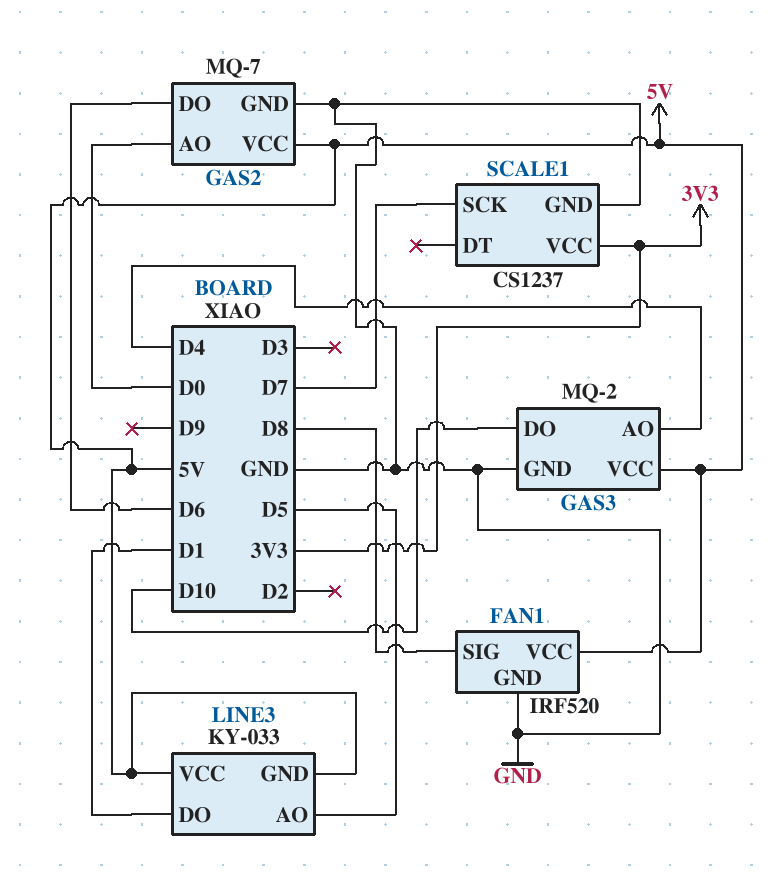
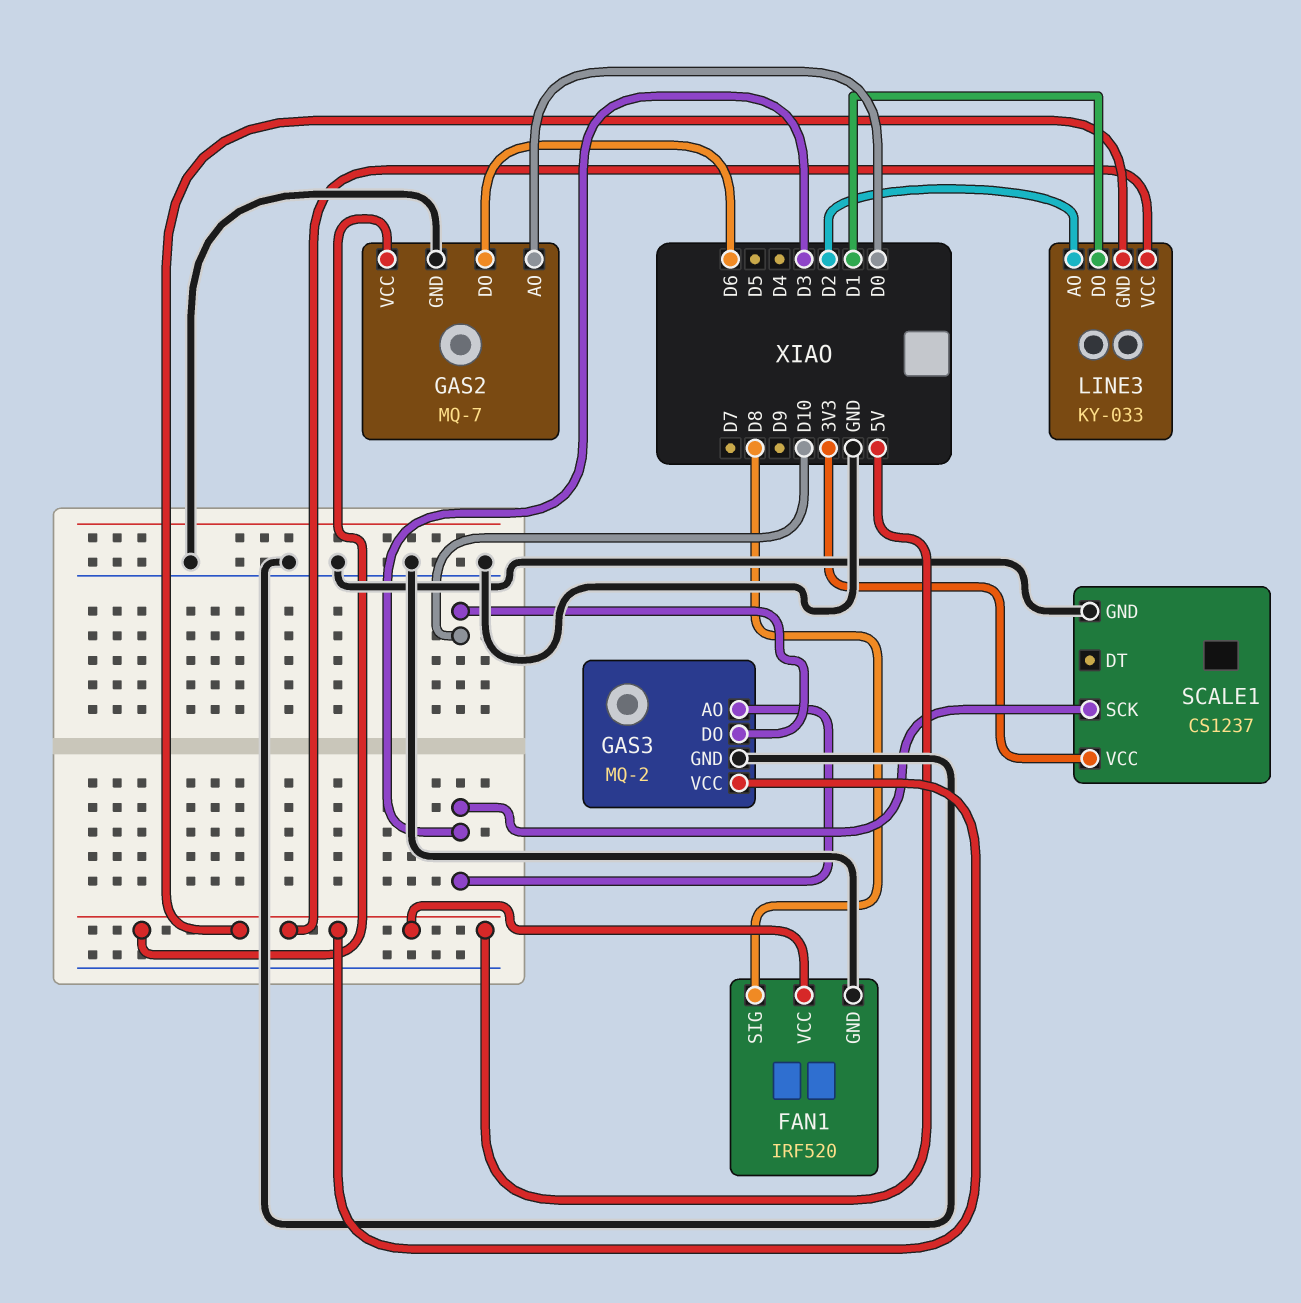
GAS3 pin AO: D4 -> D3
LINE3 pin AO: D5 -> D2
SCALE1 pin SCK: D7 -> D3

